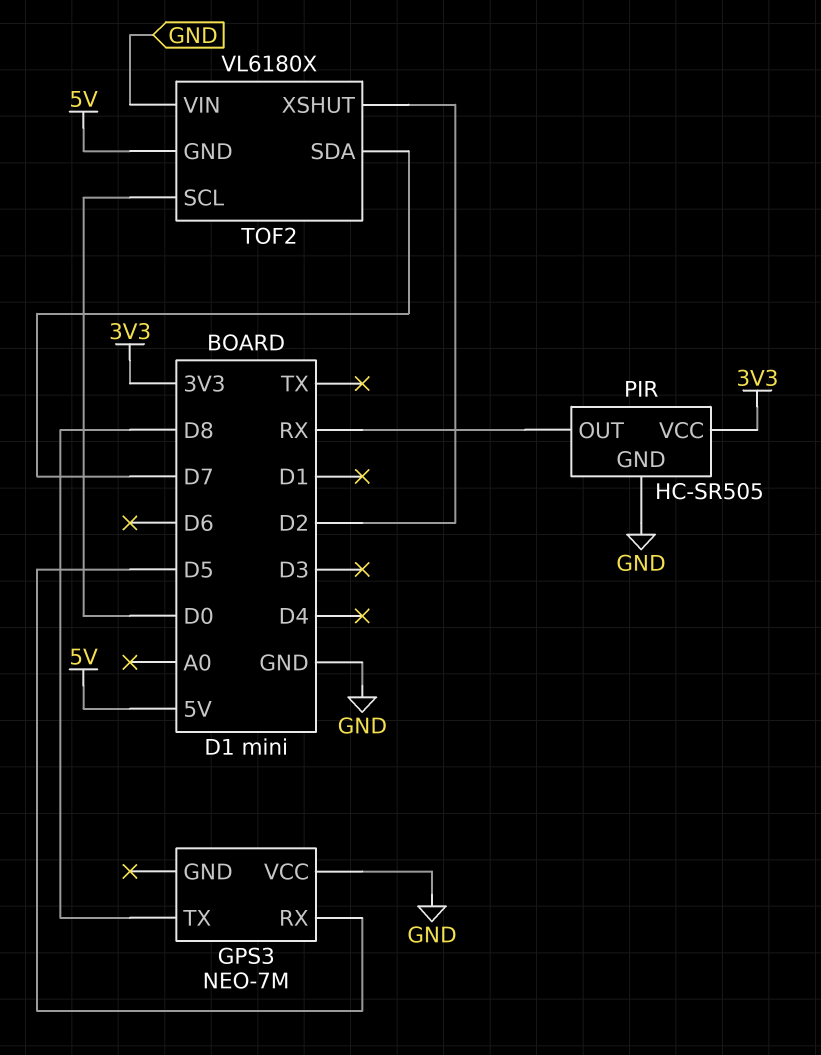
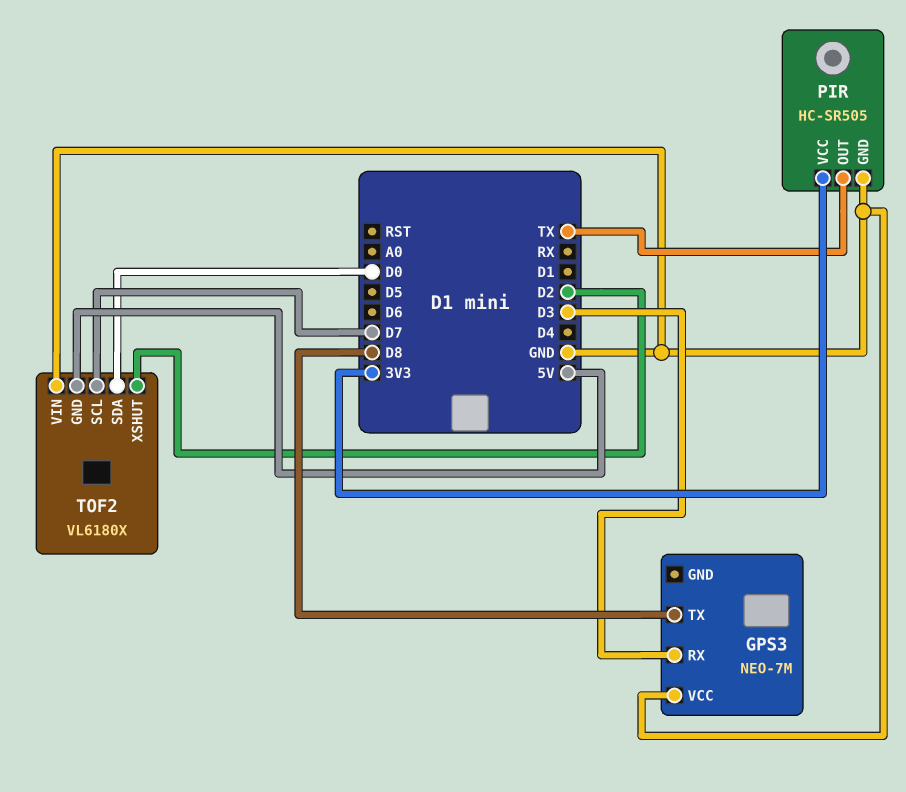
GPS3 pin RX: D5 -> D3
PIR pin OUT: RX -> TX
TOF2 pin SCL: D0 -> D7
TOF2 pin SDA: D7 -> D0

